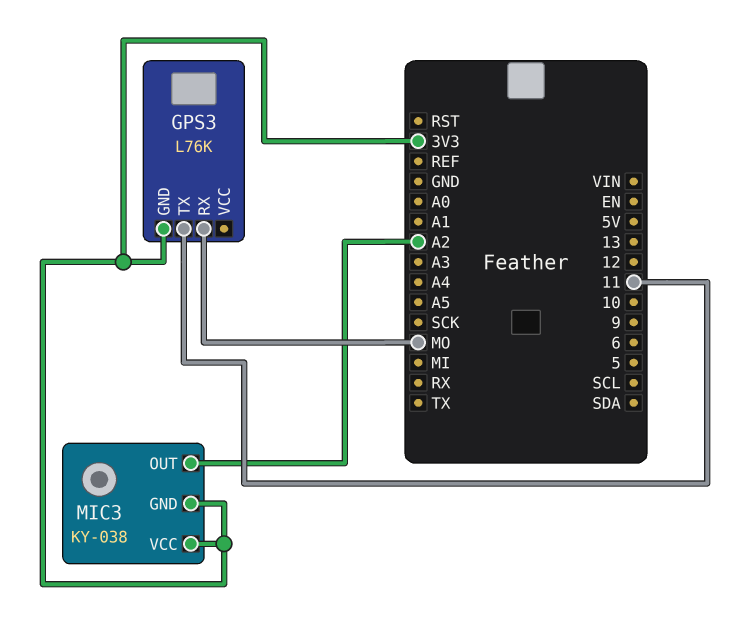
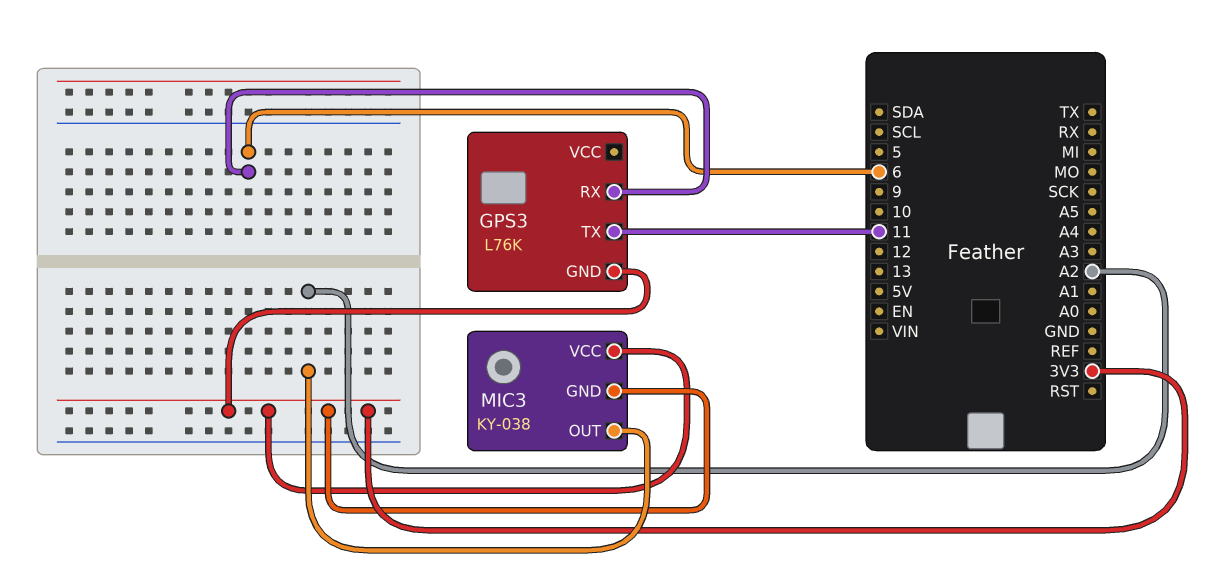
GPS3 pin RX: MO -> 6

